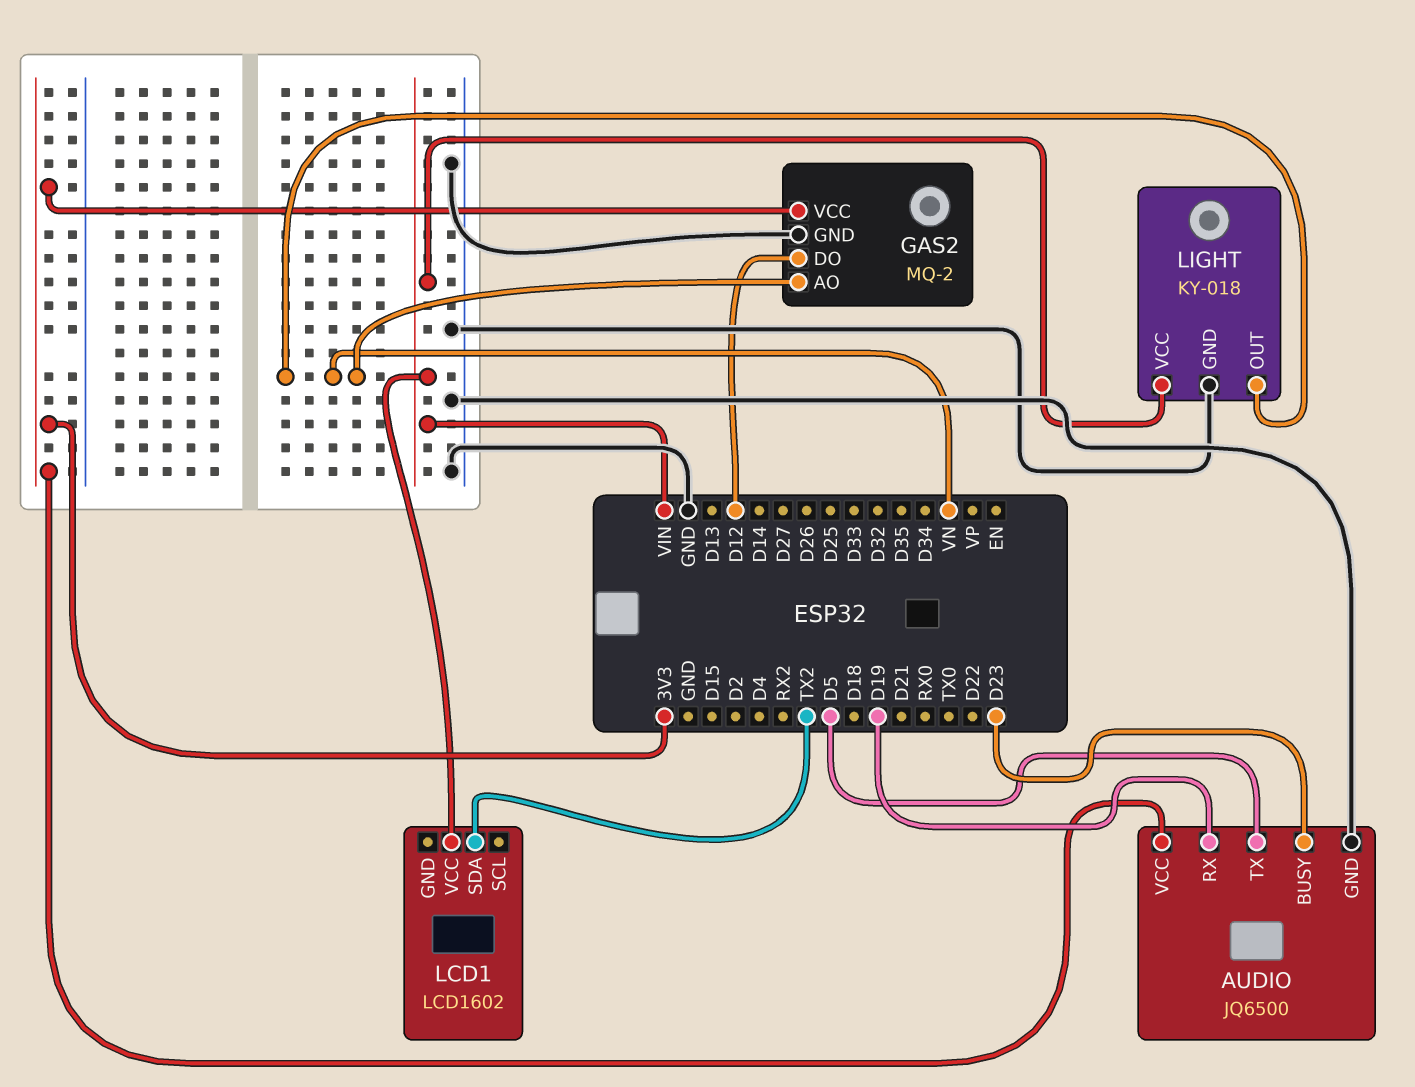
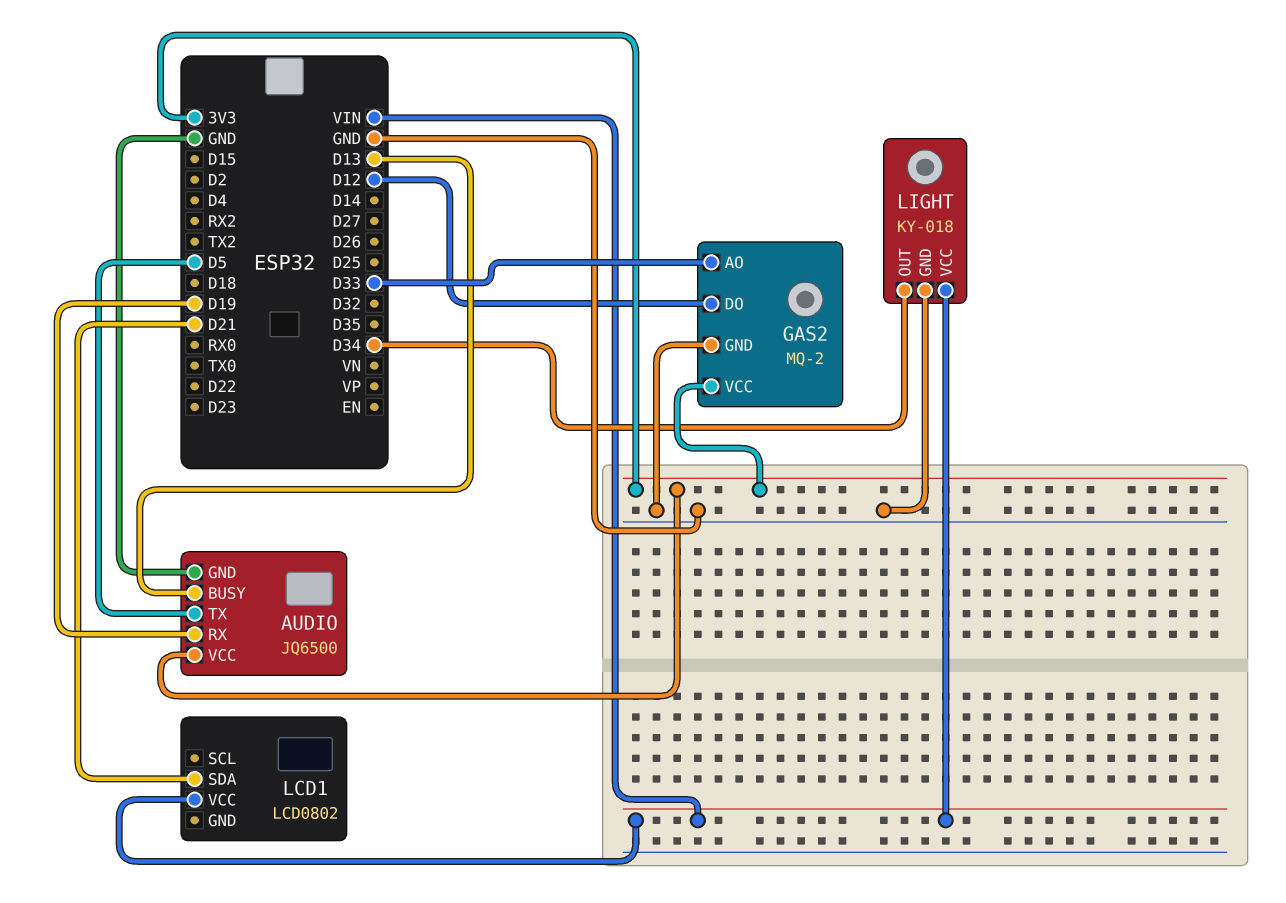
AUDIO pin BUSY: D23 -> D13
GAS2 pin AO: VN -> D33
LCD1: LCD1602 -> LCD0802
LCD1 pin SDA: TX2 -> D21
LIGHT pin OUT: VN -> D34

